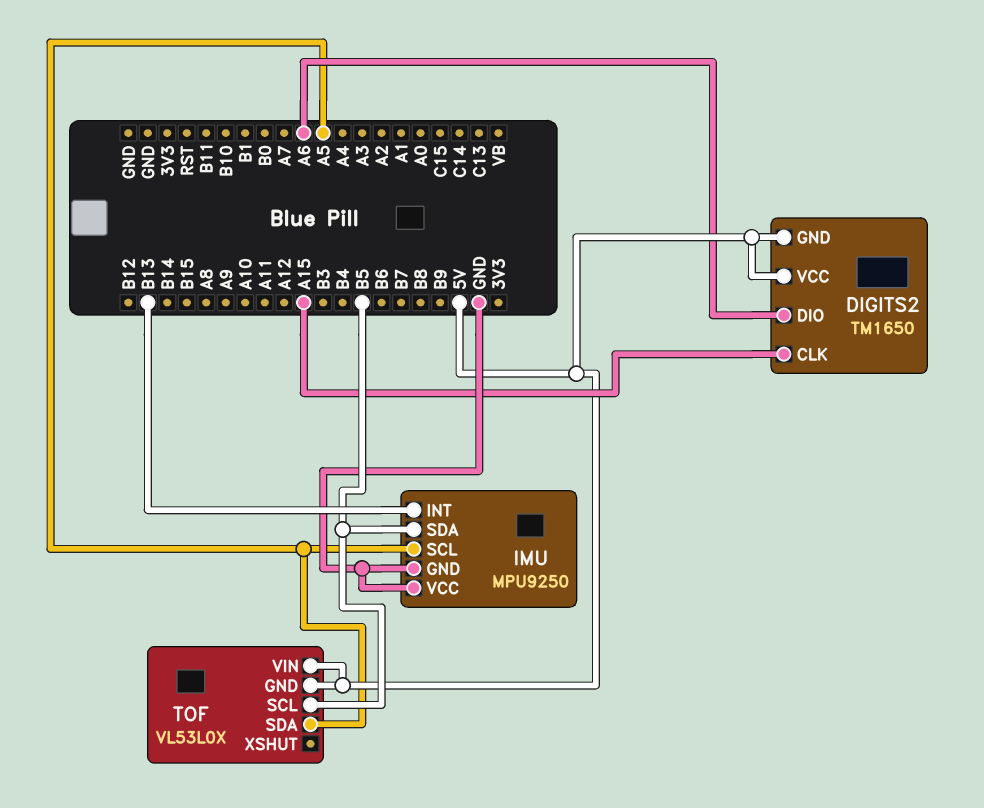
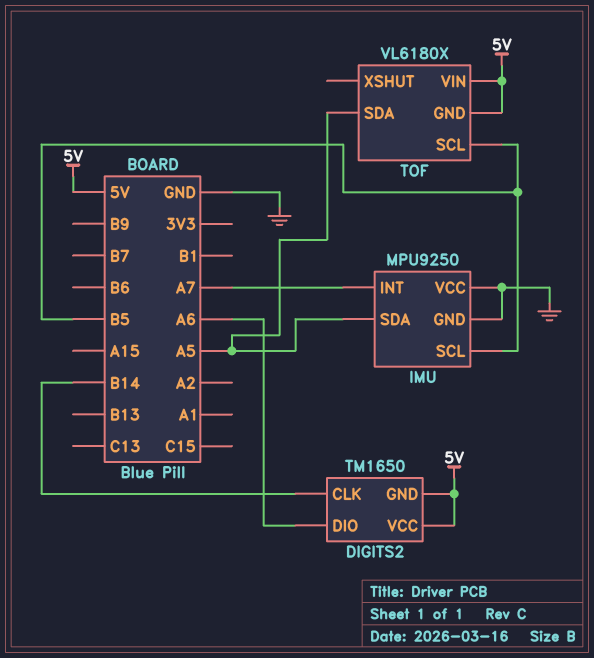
DIGITS2 pin CLK: A15 -> B14
IMU pin INT: B13 -> A7
IMU pin SCL: A5 -> B5
IMU pin SDA: B5 -> A5
TOF: VL53L0X -> VL6180X

